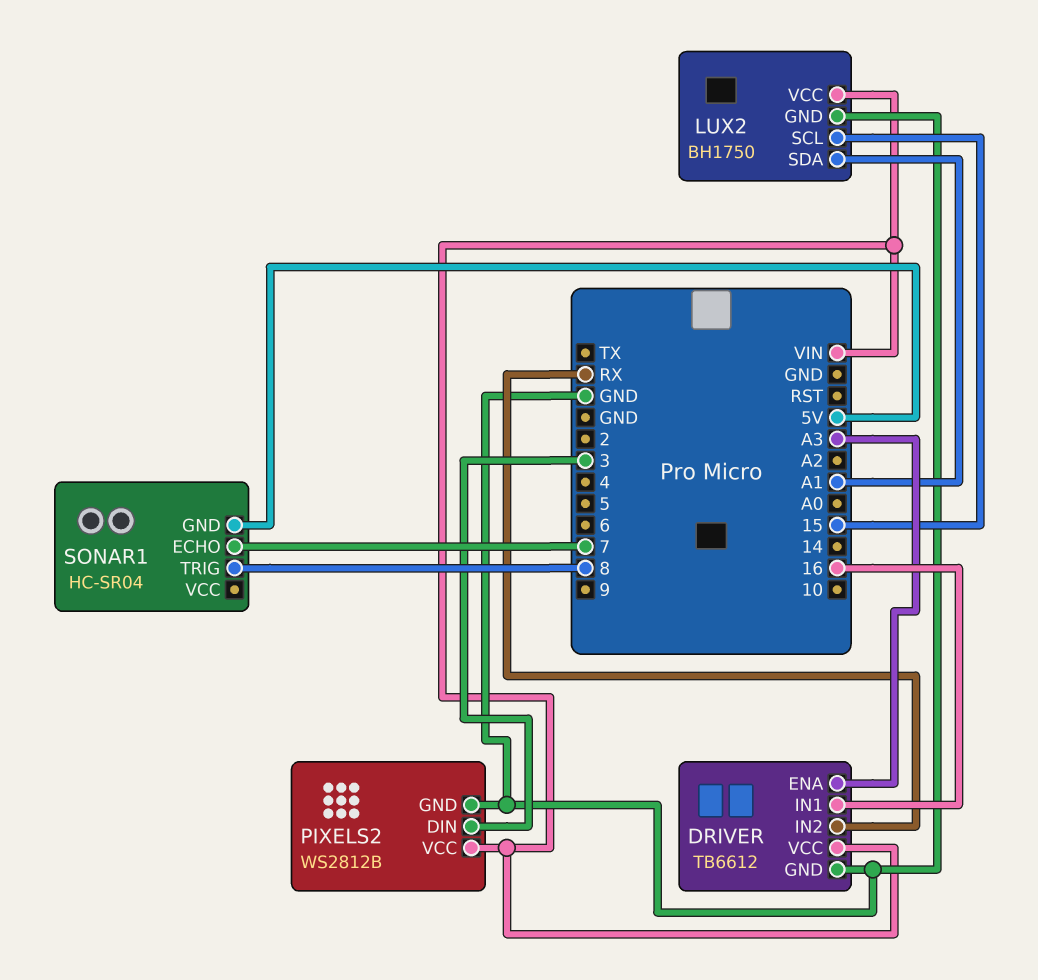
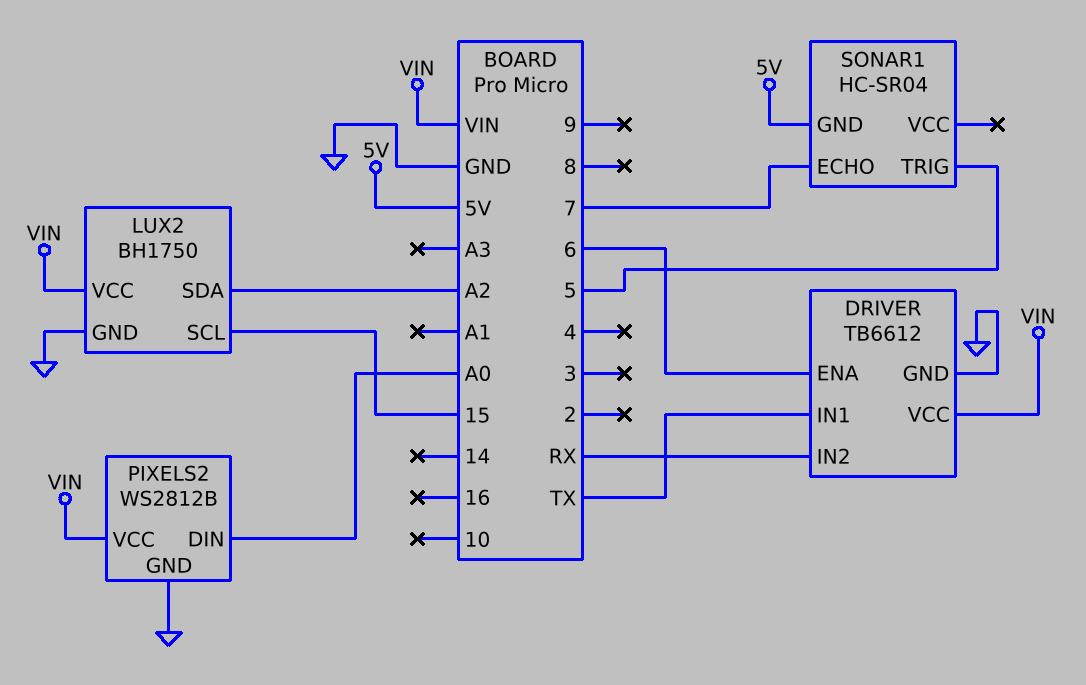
DRIVER pin ENA: A3 -> 6
DRIVER pin IN1: 16 -> TX
LUX2 pin SDA: A1 -> A2
PIXELS2 pin DIN: 3 -> A0
SONAR1 pin TRIG: 8 -> 5

